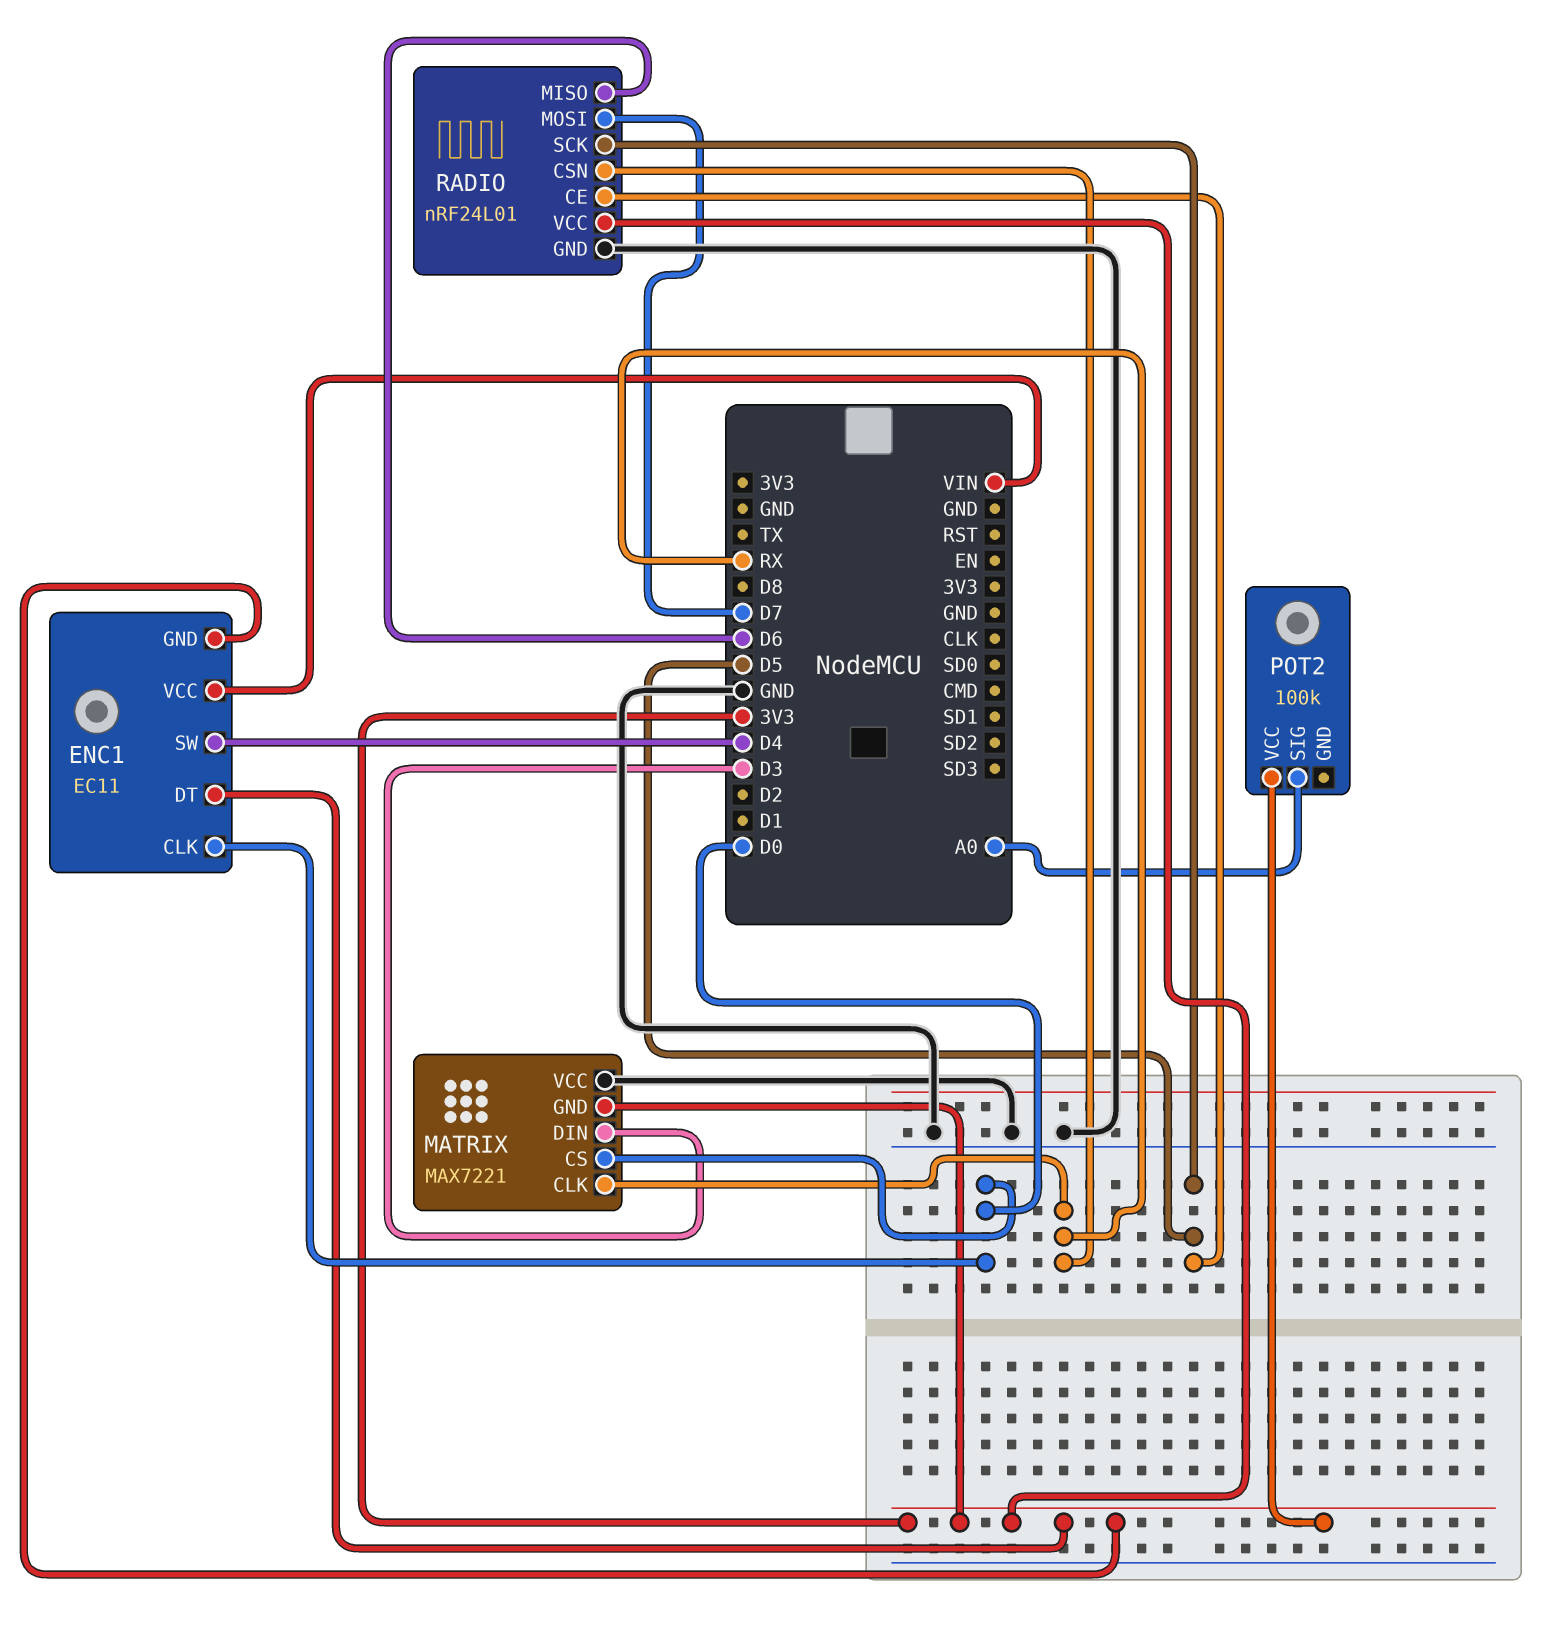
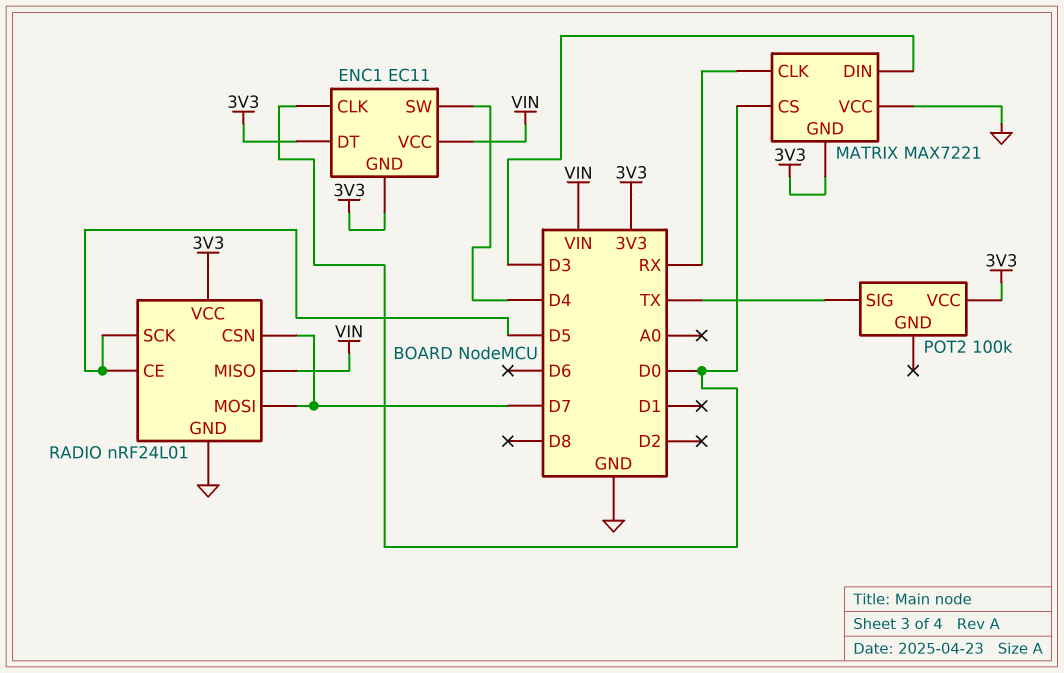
POT2 pin SIG: A0 -> TX
RADIO pin CSN: RX -> D7
RADIO pin MISO: D6 -> VIN

